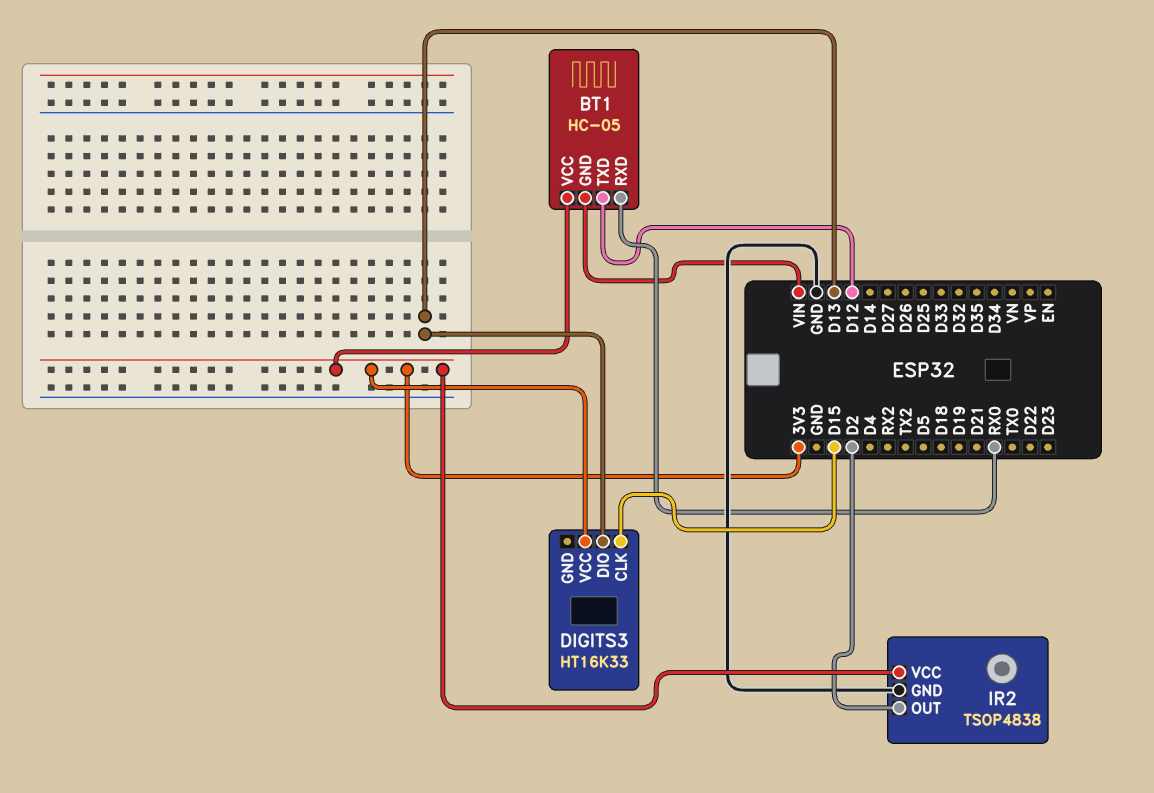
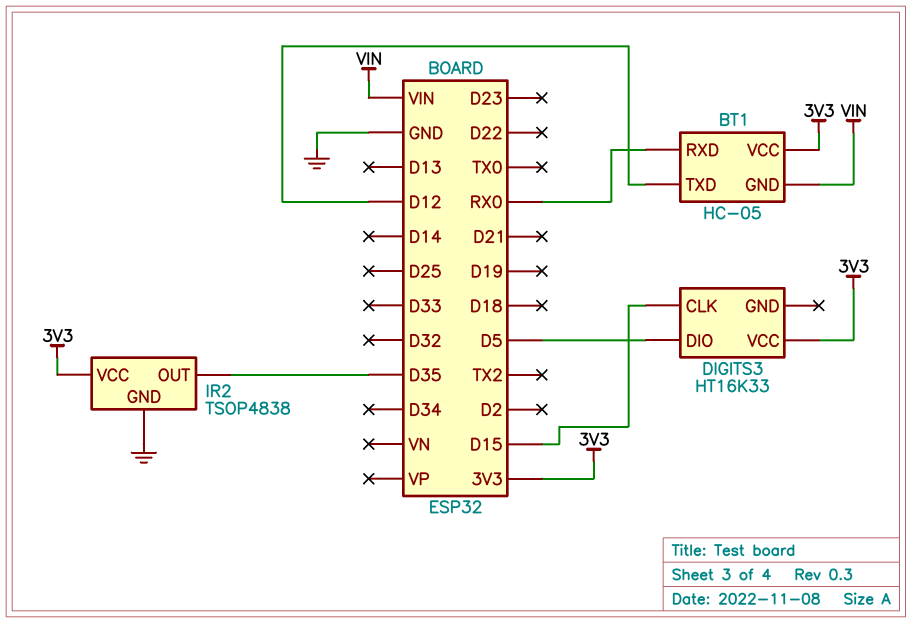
DIGITS3 pin DIO: D13 -> D5
IR2 pin OUT: D2 -> D35

